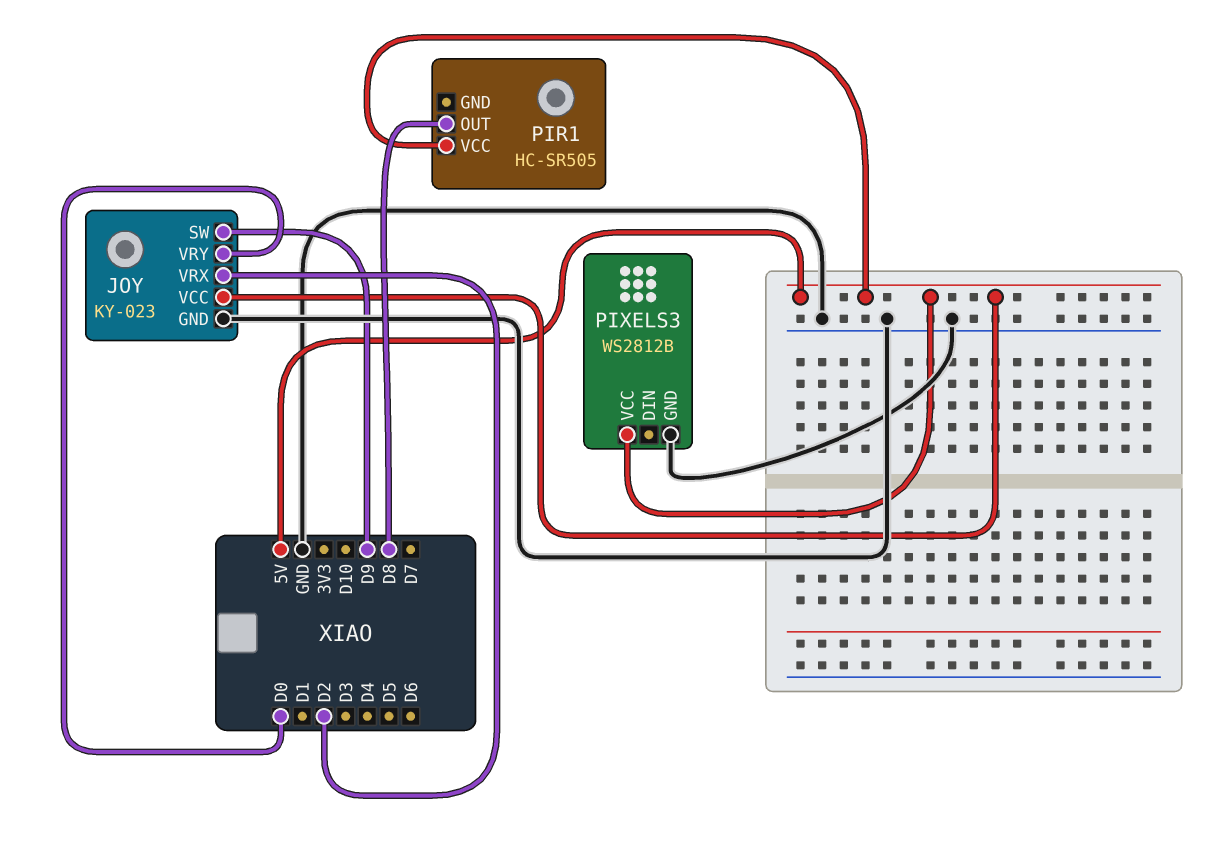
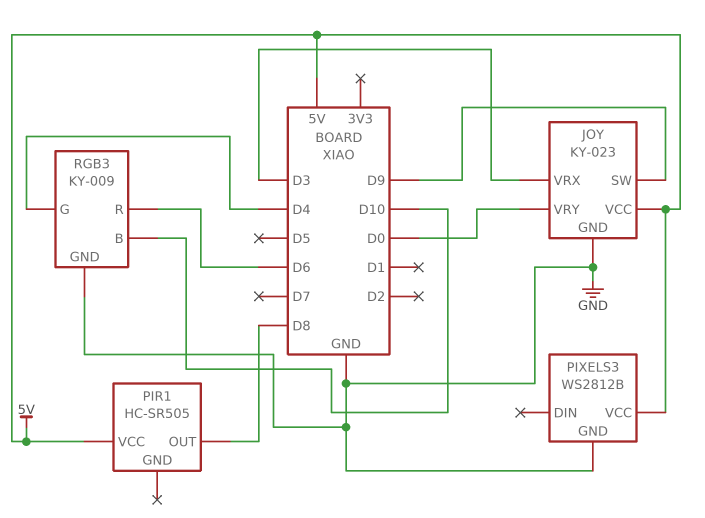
JOY pin VRX: D2 -> D3
RGB3: none -> KY-009
RGB3 pin B: none -> D10
RGB3 pin G: none -> D4
RGB3 pin GND: none -> GND
RGB3 pin R: none -> D6

